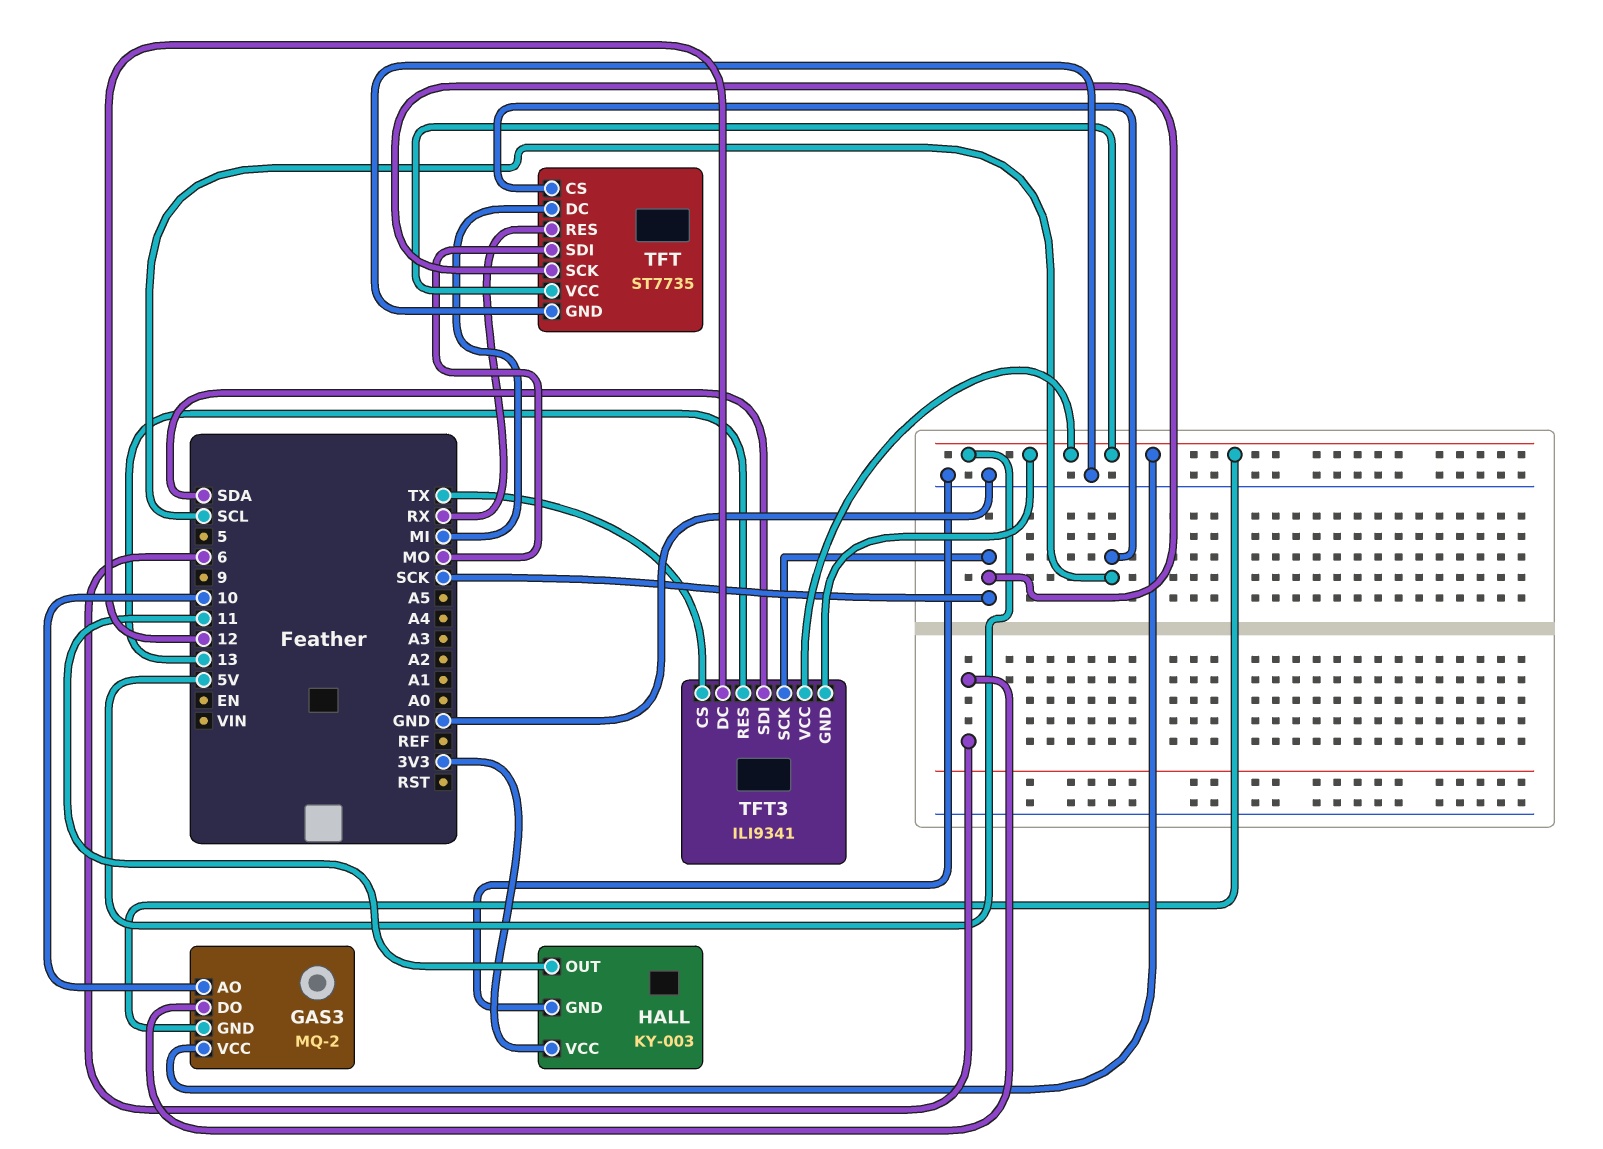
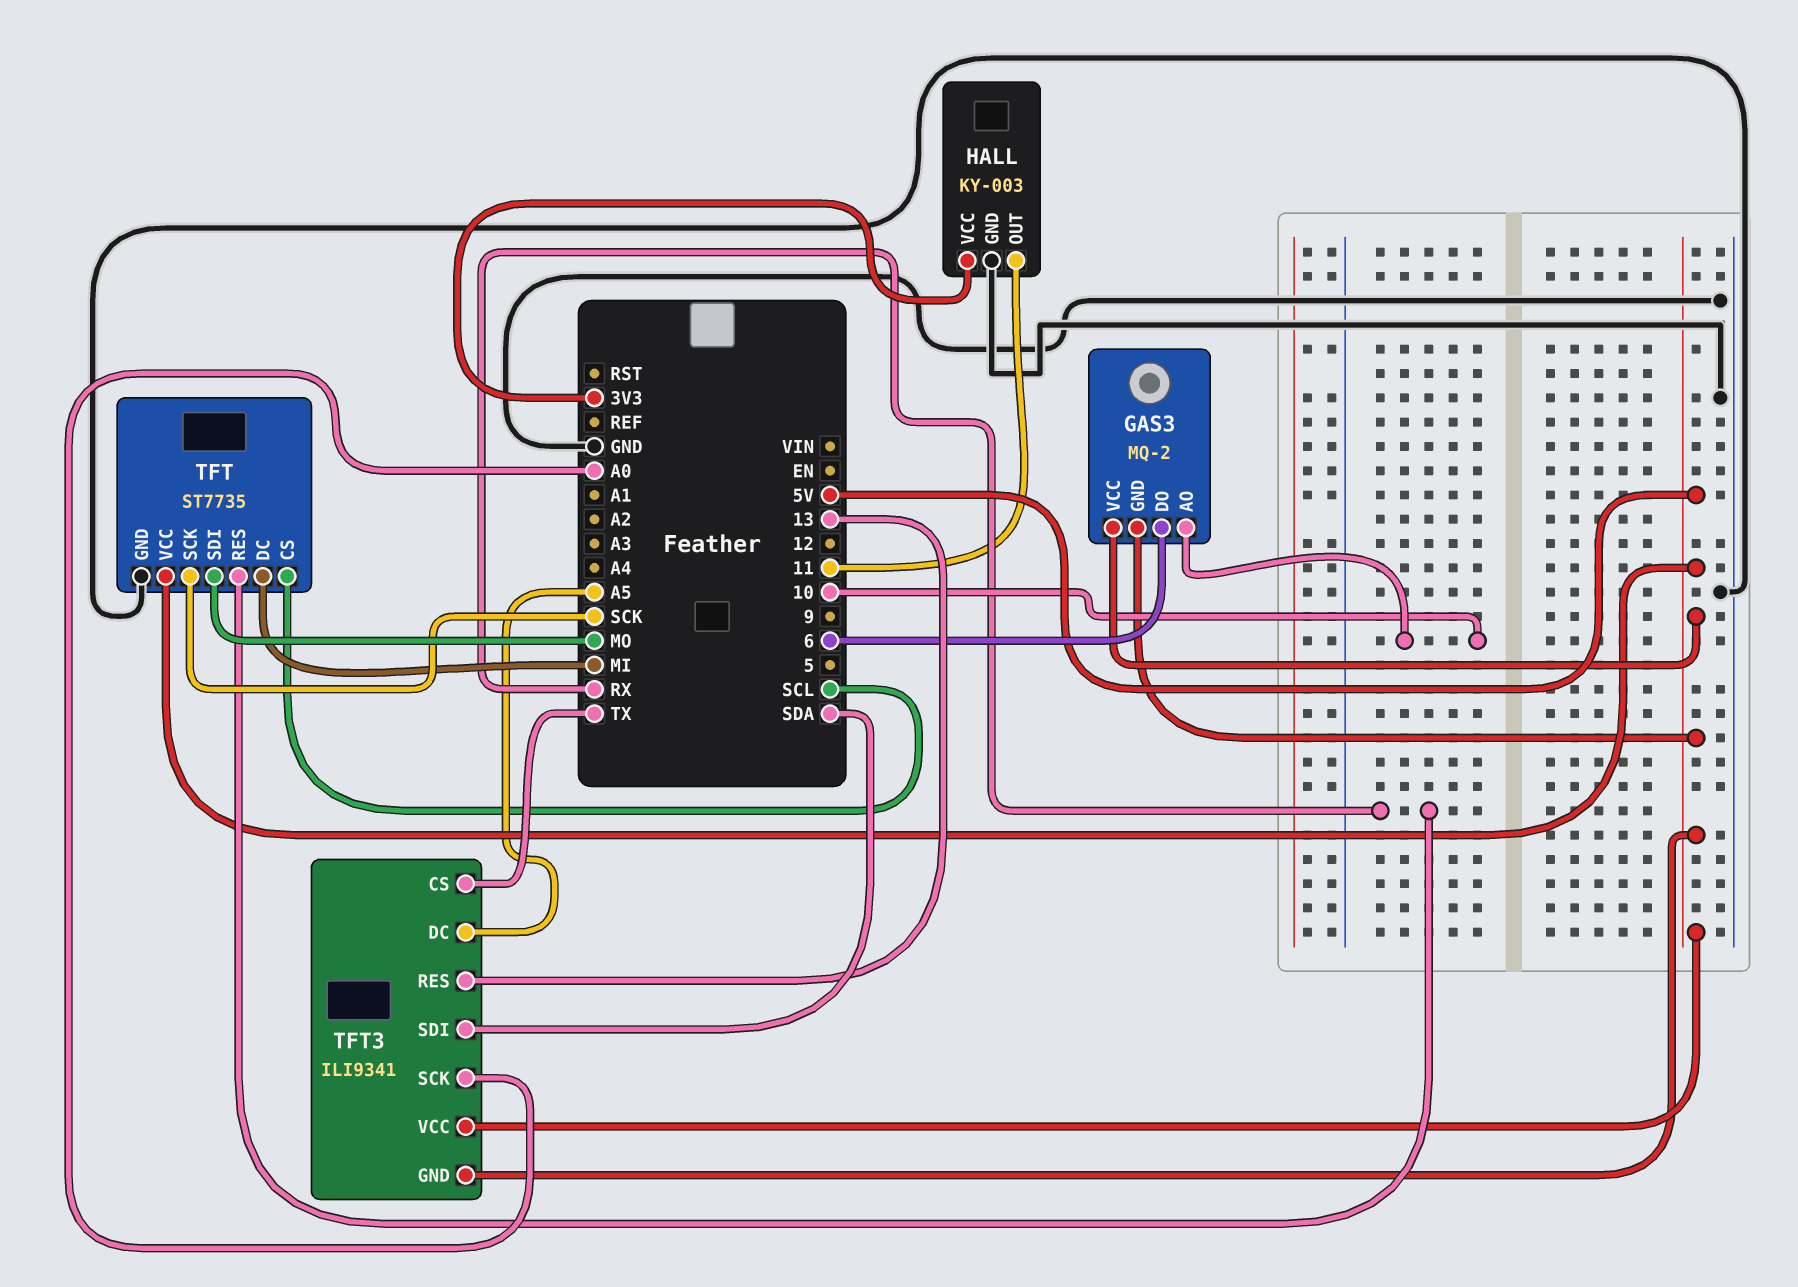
TFT3 pin DC: 12 -> A5
TFT3 pin SCK: SCK -> A0

